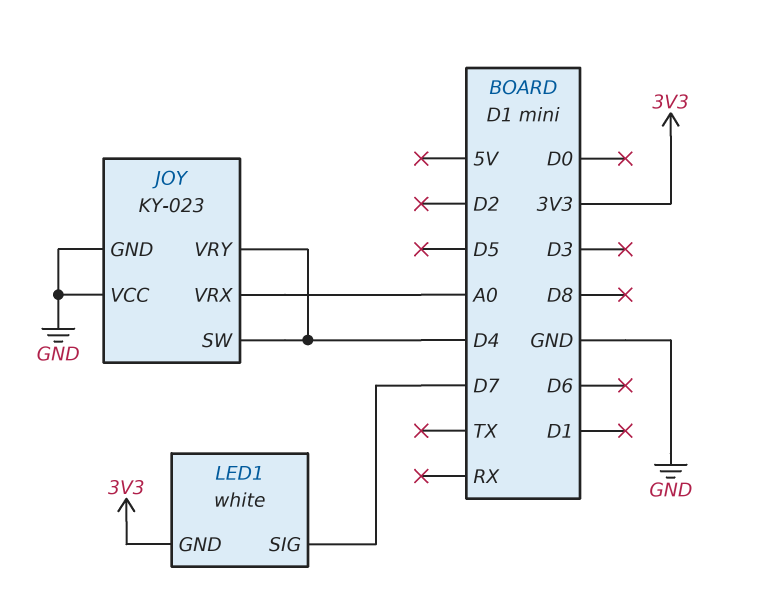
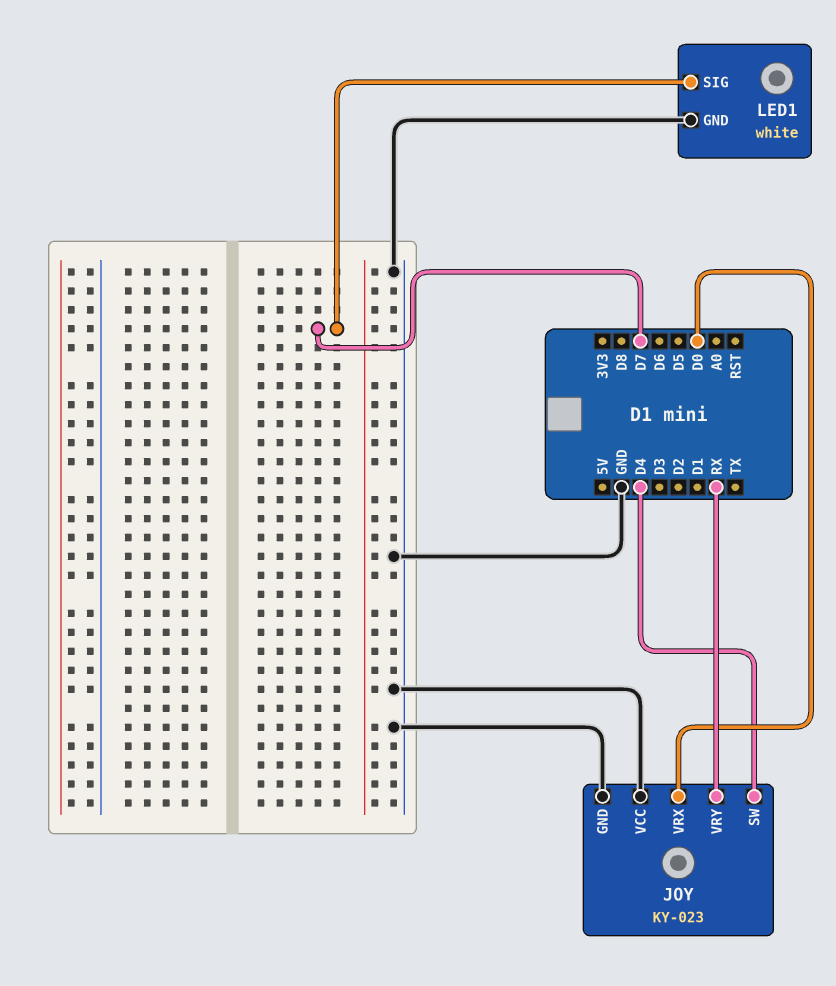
JOY pin VRX: A0 -> D0
JOY pin VRY: D4 -> RX
LED1 pin GND: 3V3 -> GND

